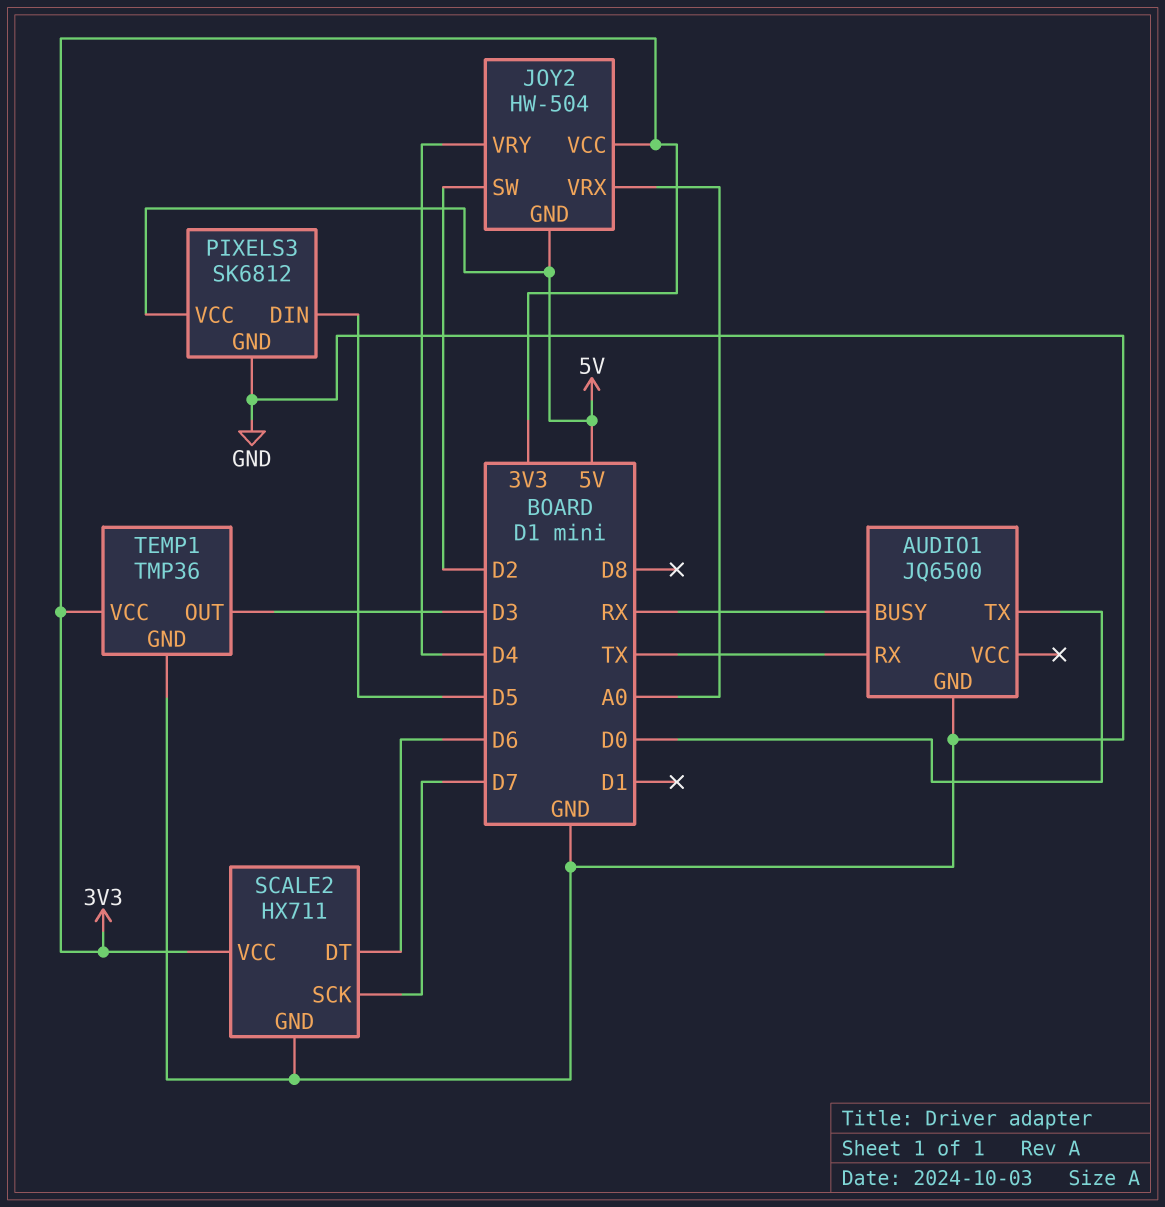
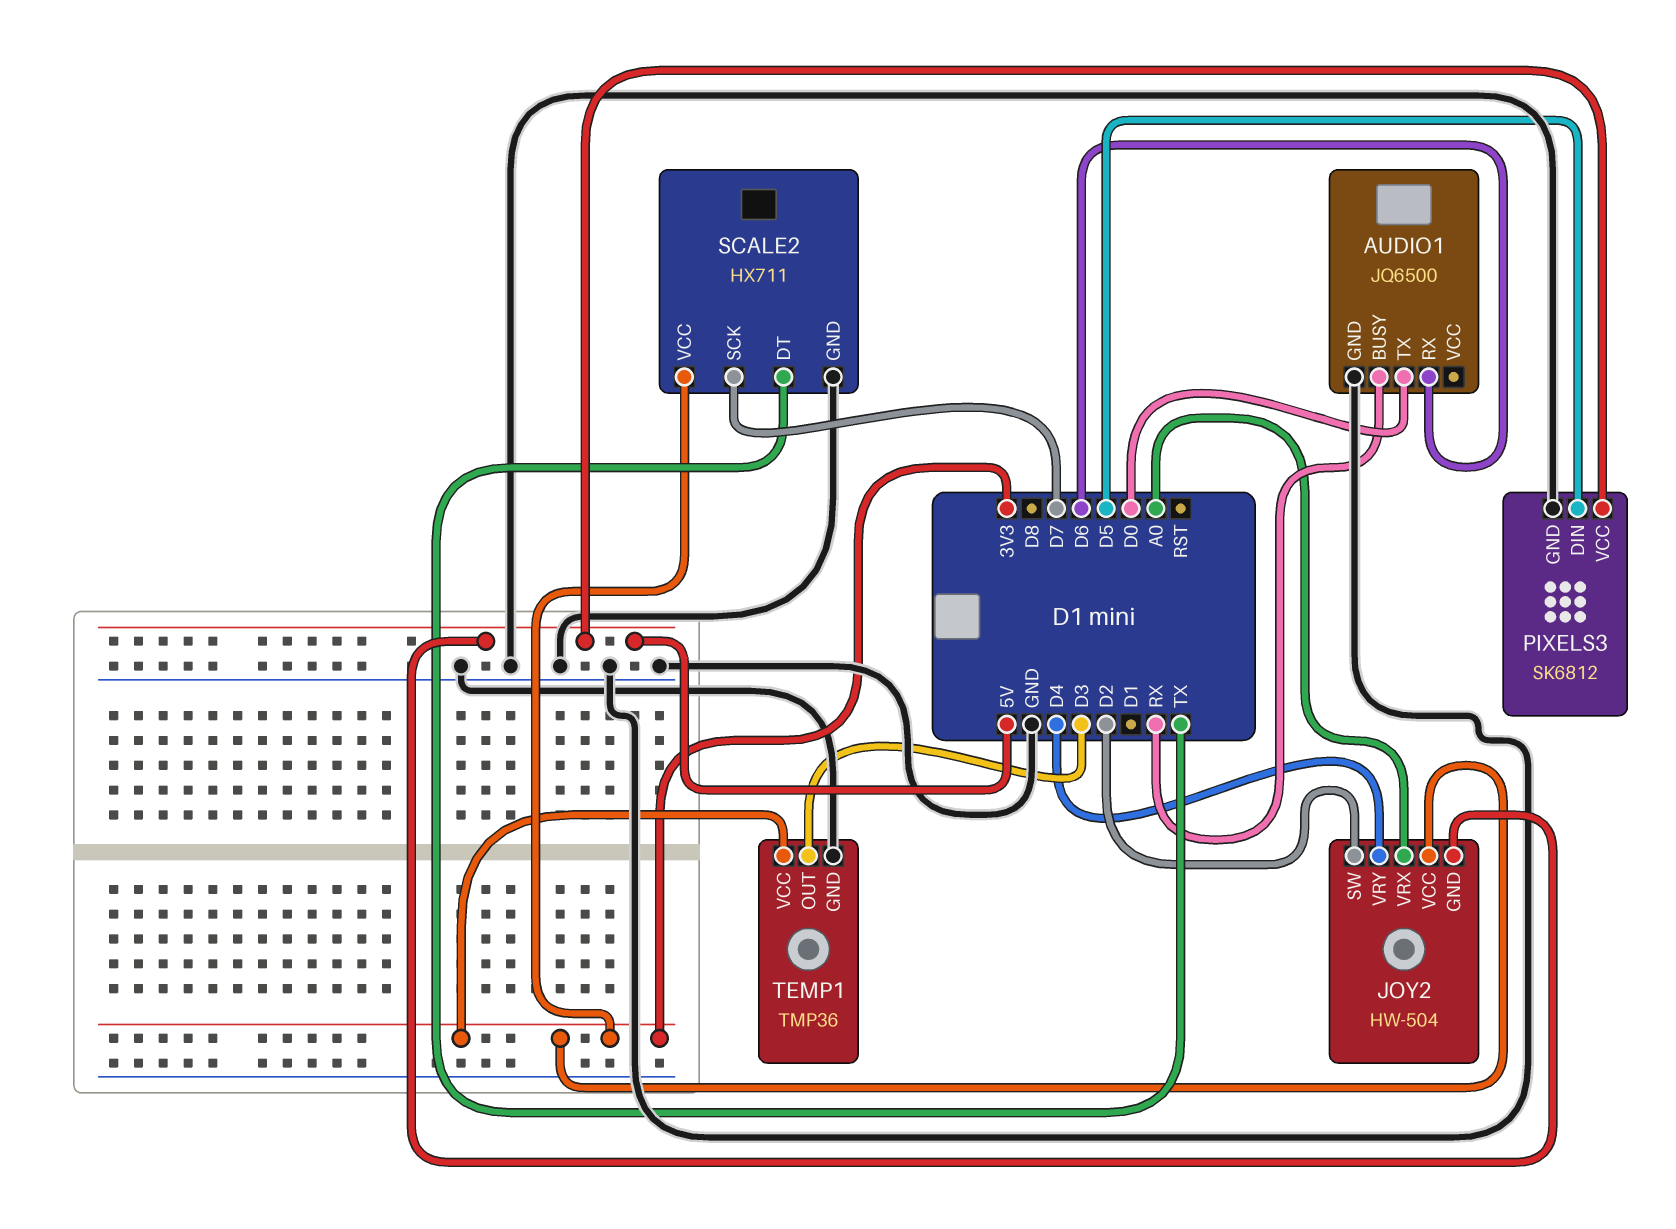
AUDIO1 pin RX: TX -> D6
SCALE2 pin DT: D6 -> TX

